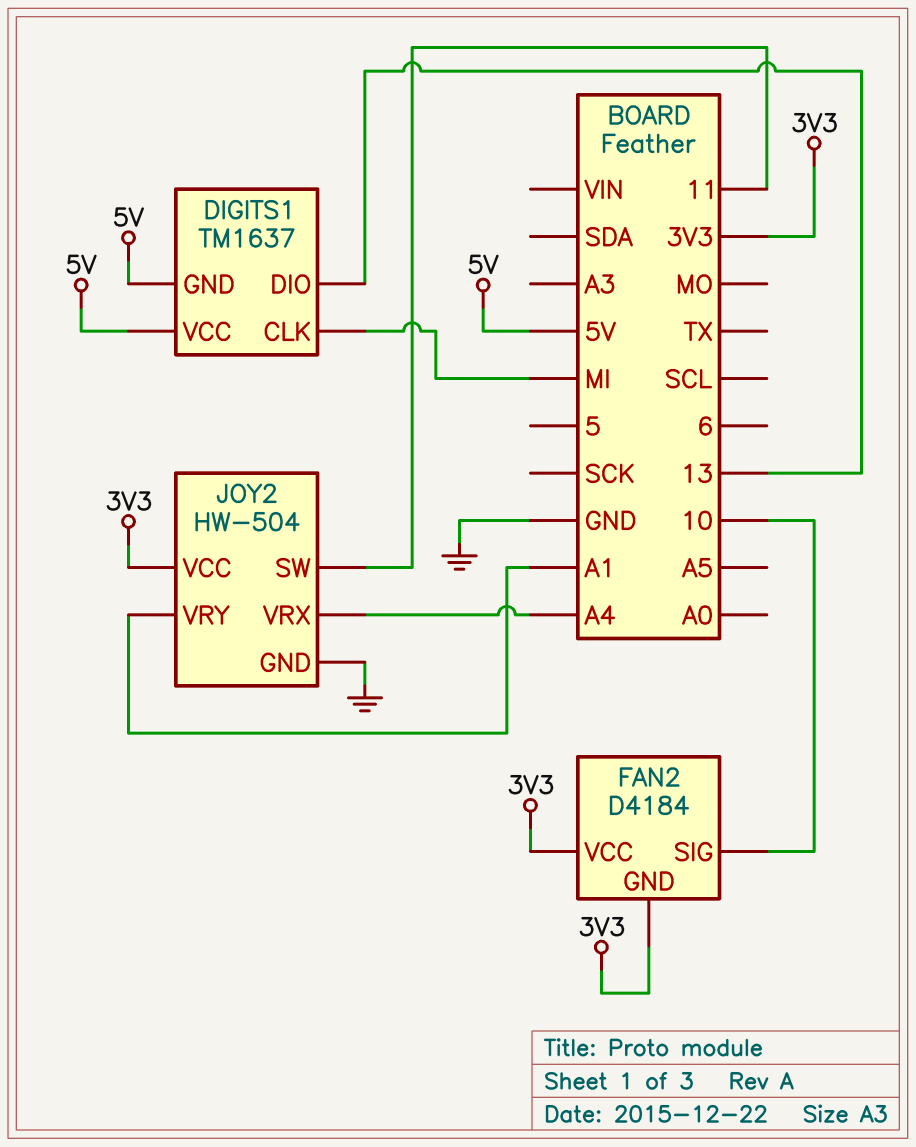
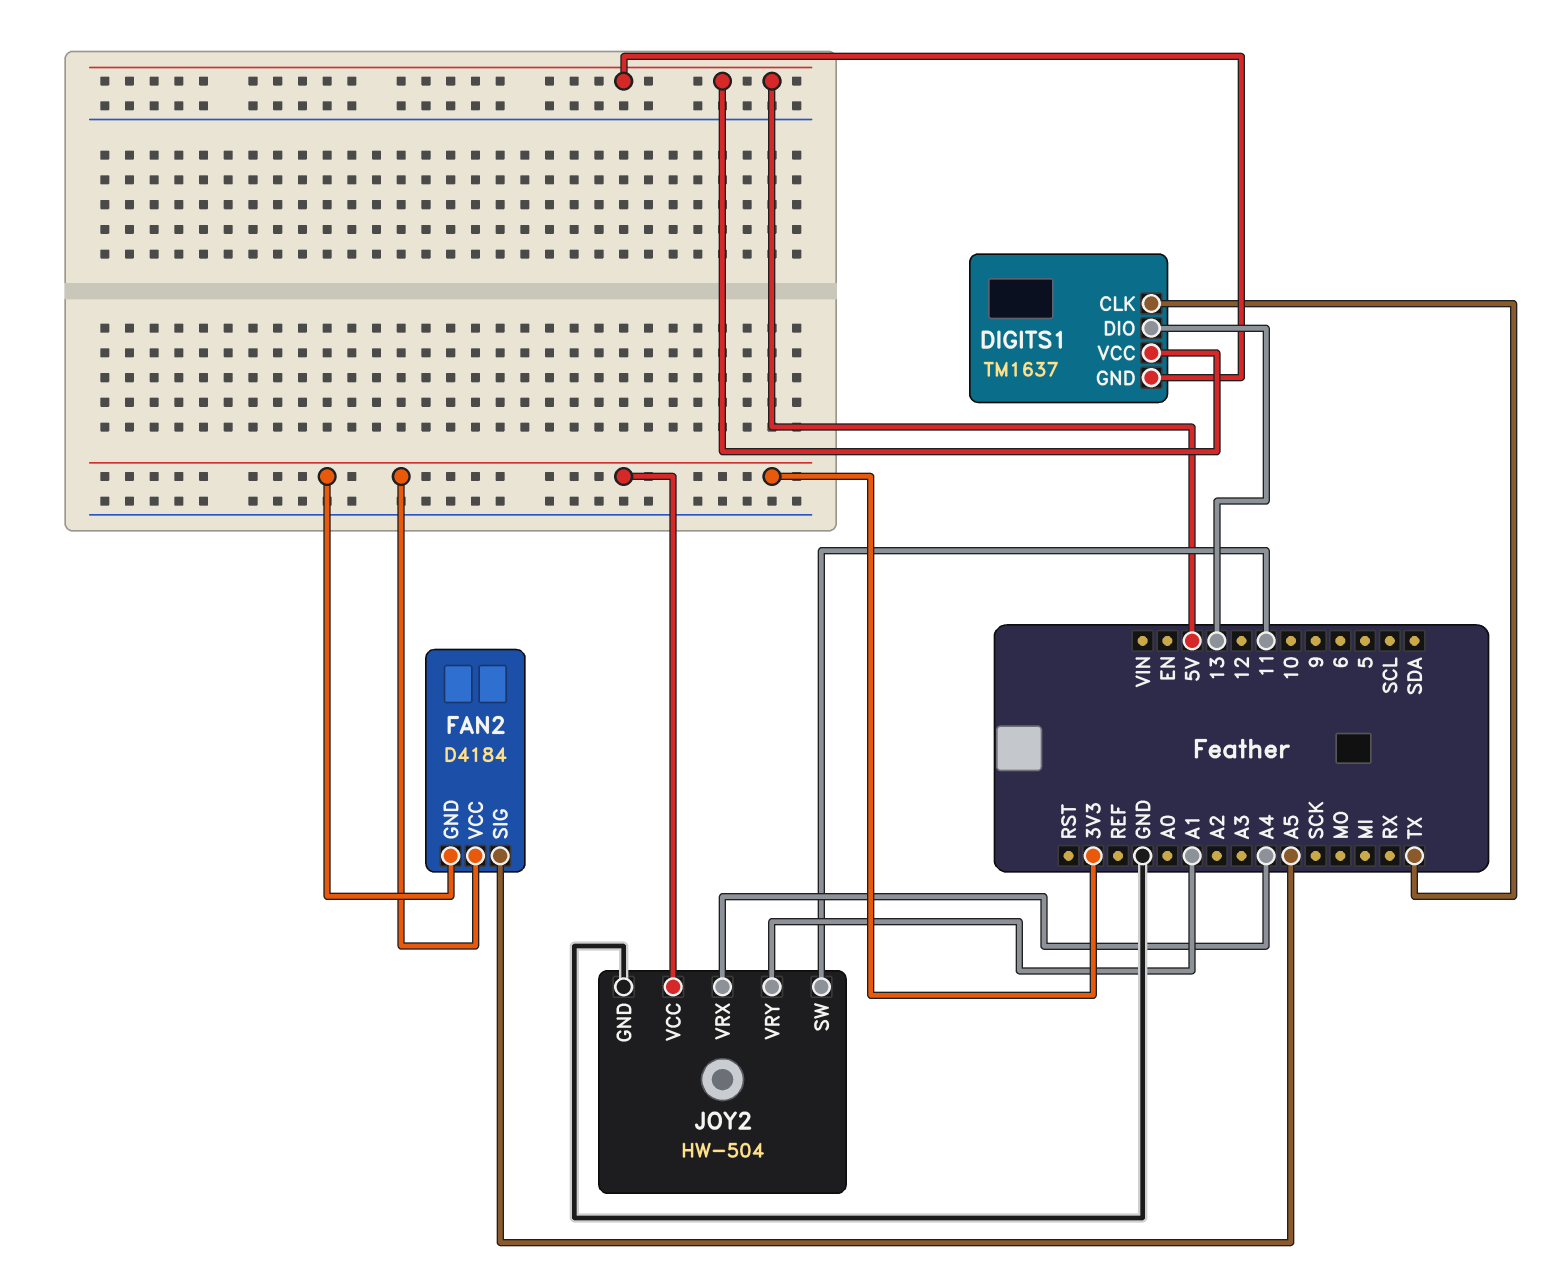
DIGITS1 pin CLK: MI -> TX
FAN2 pin SIG: 10 -> A5

